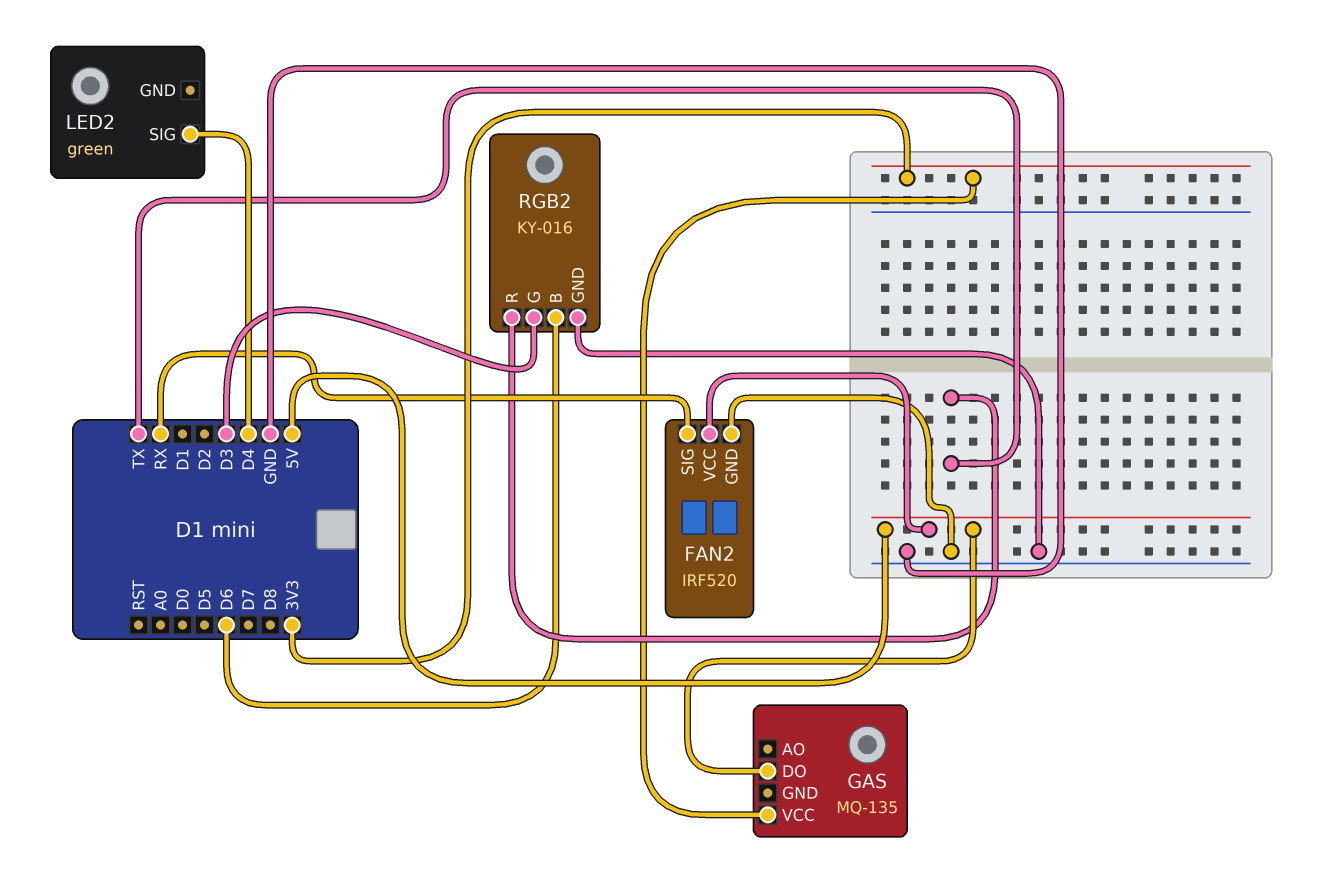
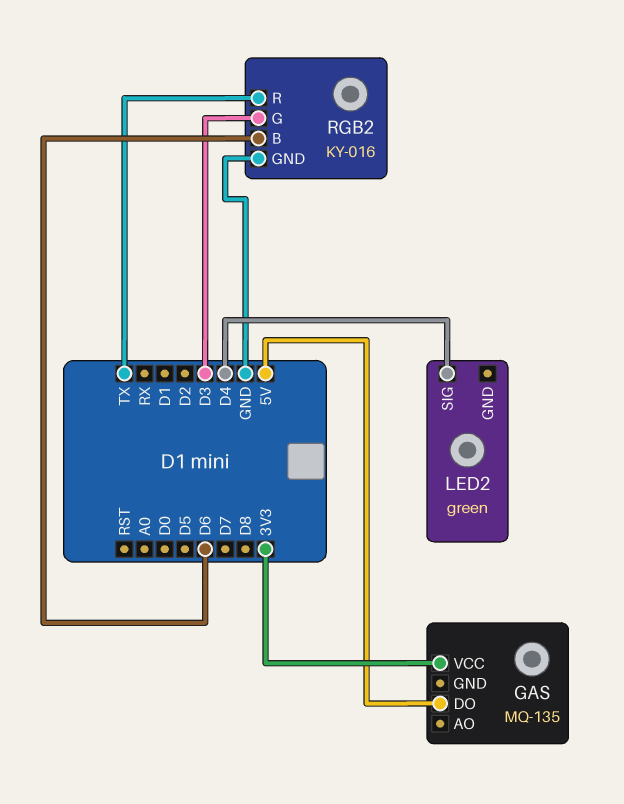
FAN2: IRF520 -> none
FAN2 pin GND: GND -> none
FAN2 pin SIG: RX -> none
FAN2 pin VCC: 5V -> none

